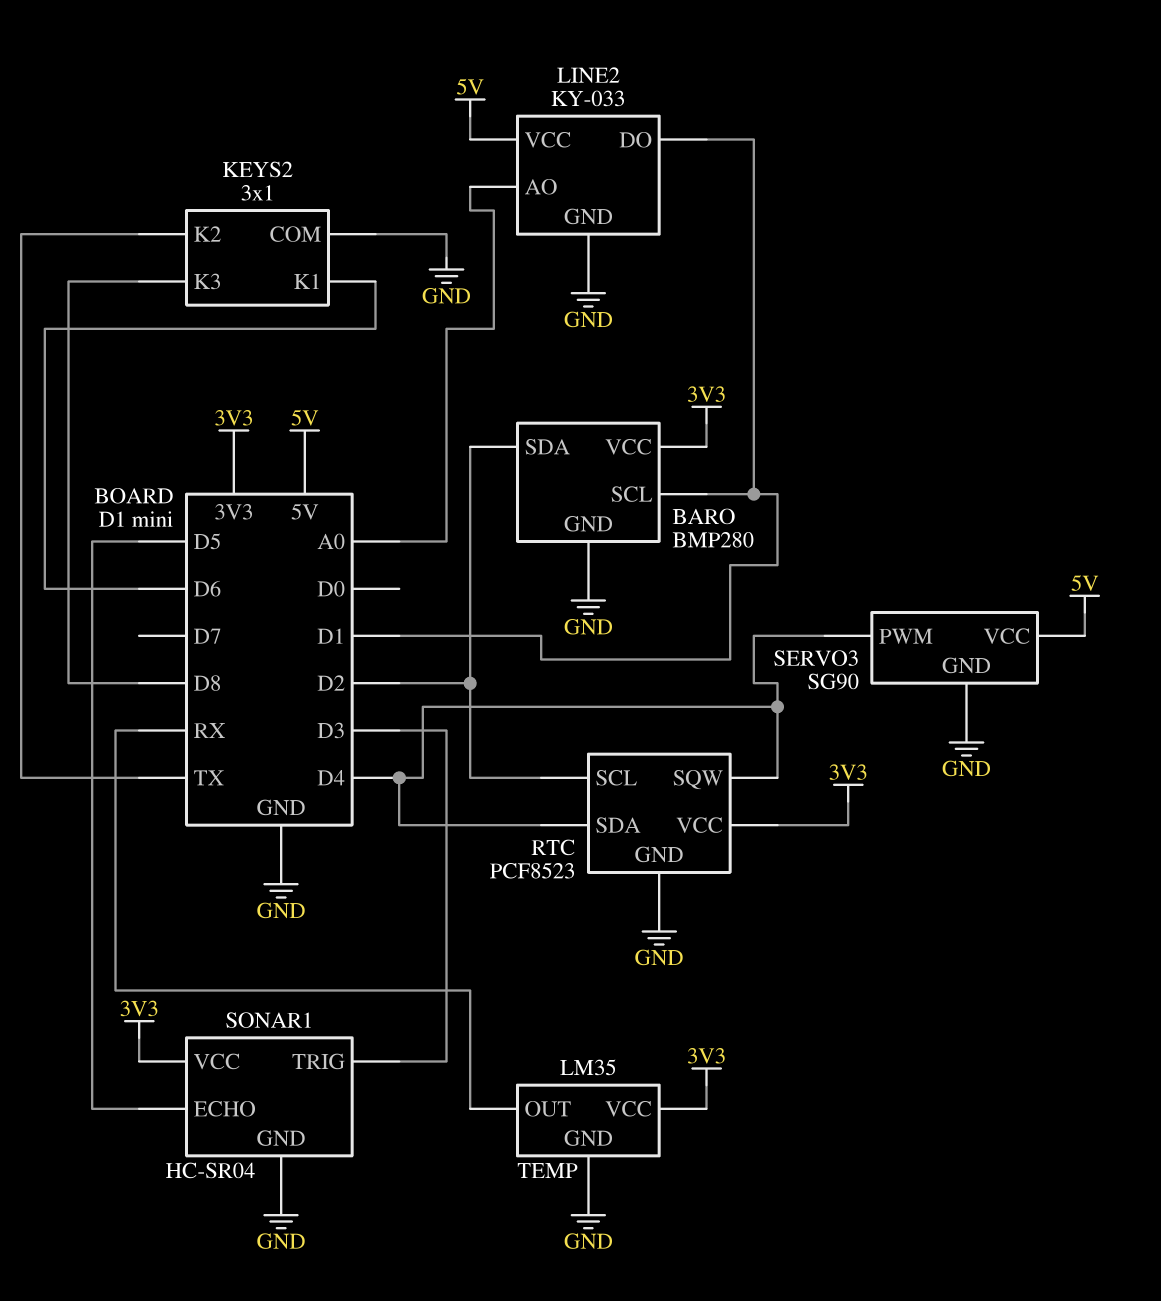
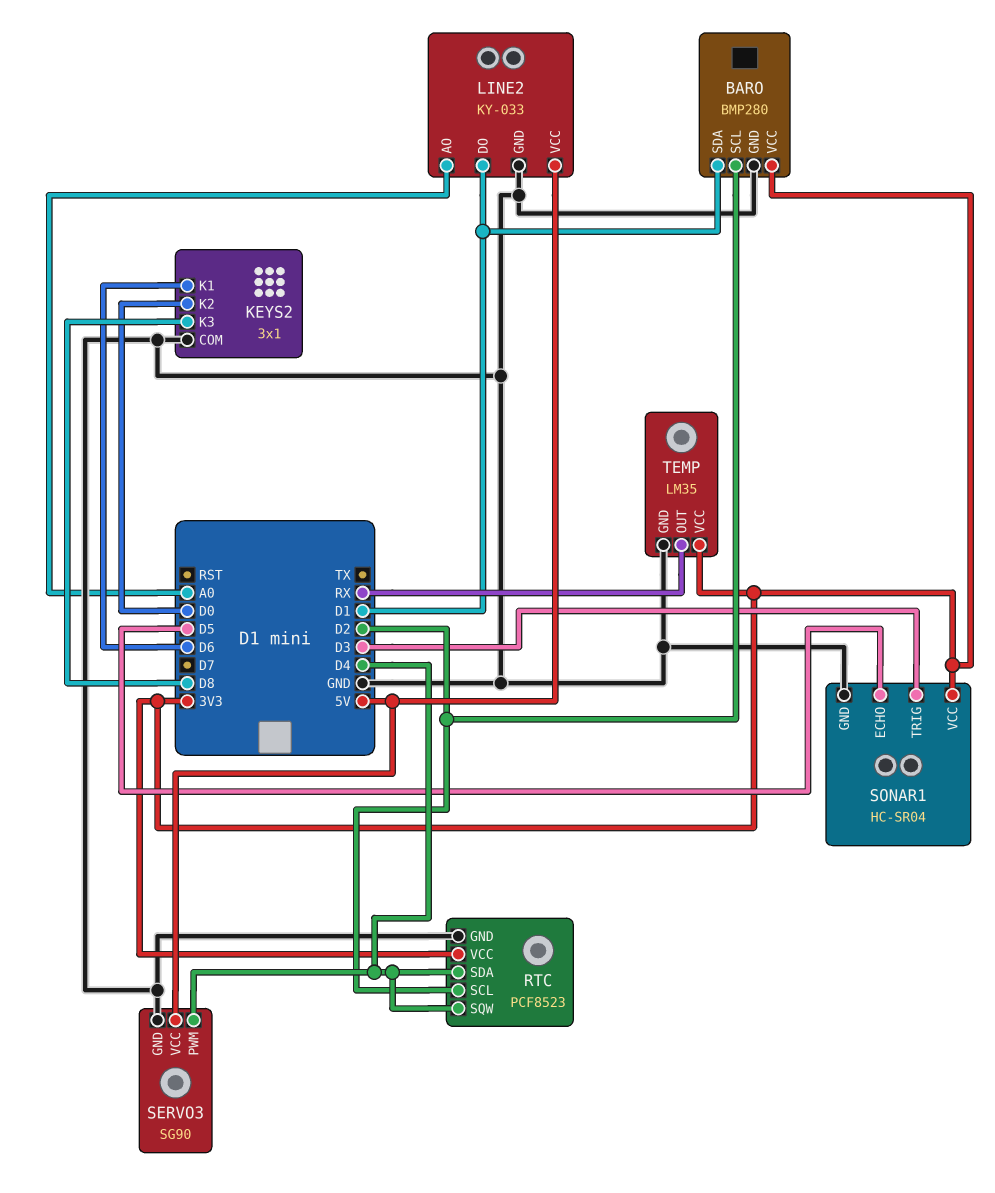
BARO pin SCL: D1 -> D2
BARO pin SDA: D2 -> D1
KEYS2 pin K2: TX -> D0

